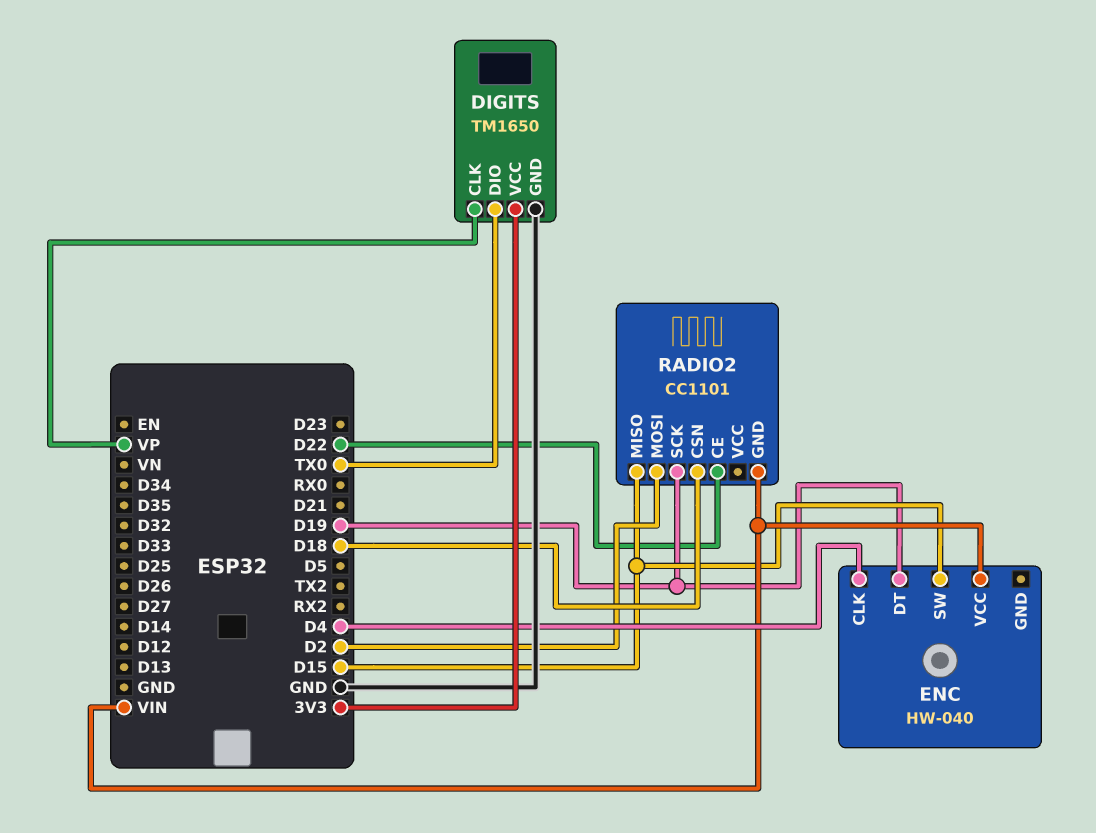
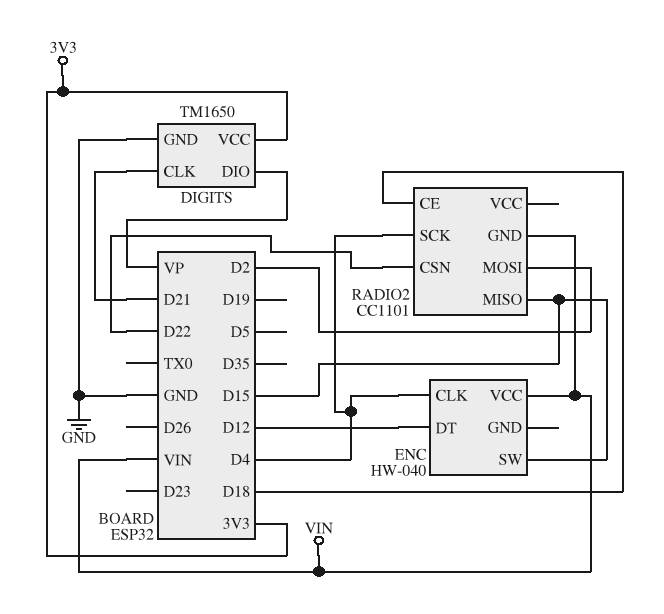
DIGITS pin CLK: VP -> D21
DIGITS pin DIO: TX0 -> VP
ENC pin DT: D19 -> D12
RADIO2 pin CE: D22 -> D18
RADIO2 pin CSN: D18 -> D22
RADIO2 pin SCK: D19 -> D4

